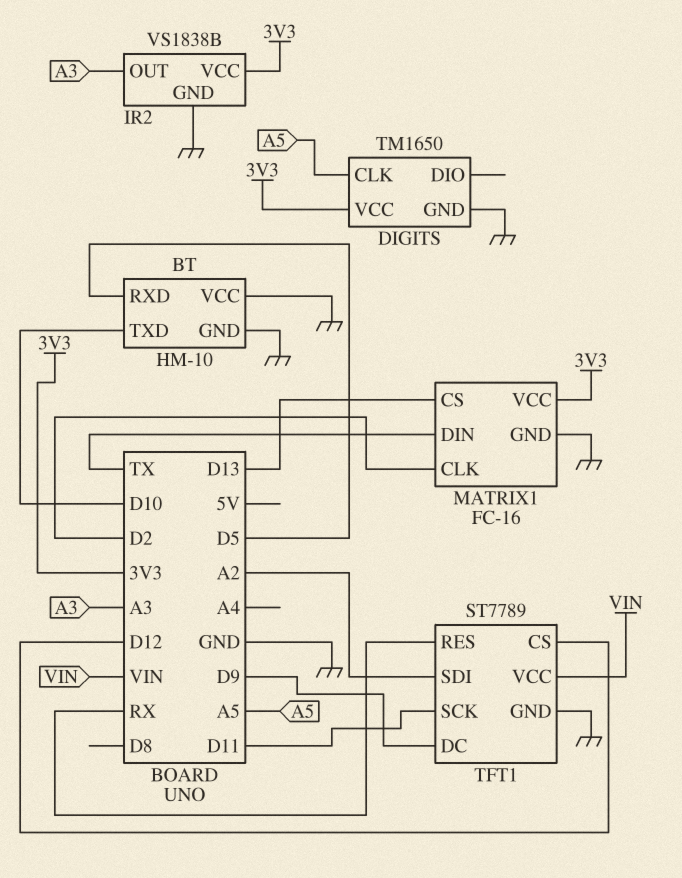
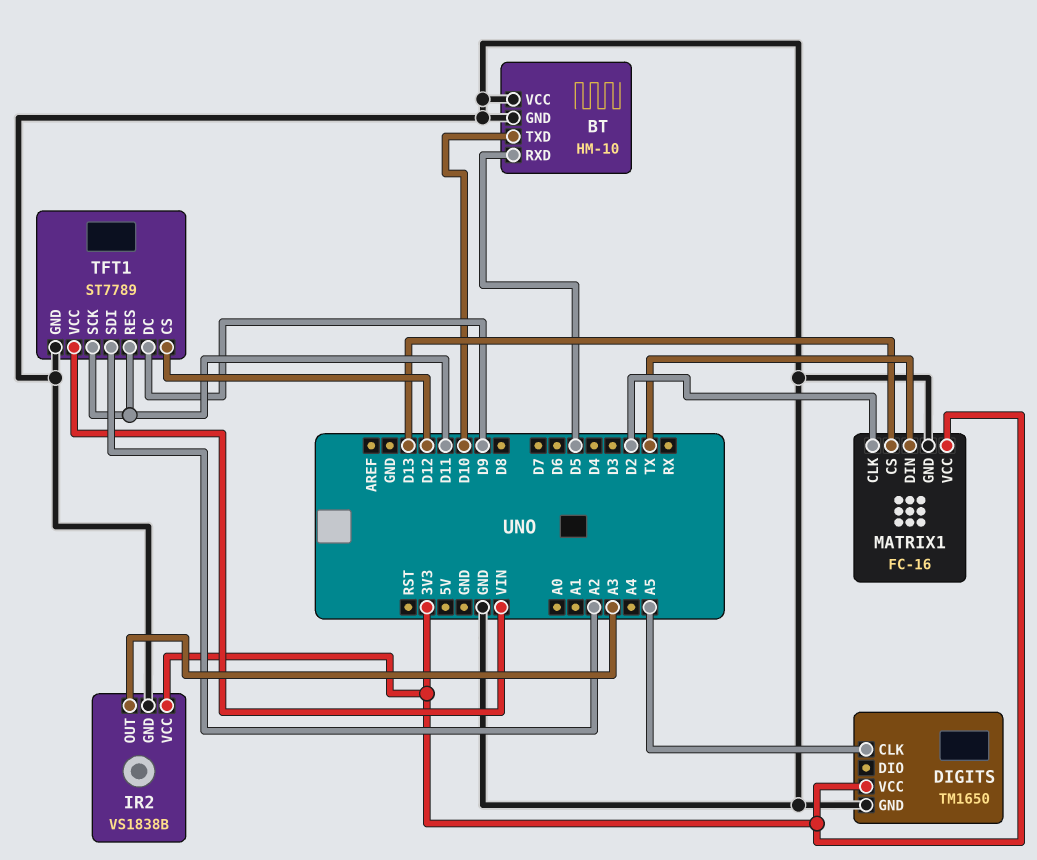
TFT1 pin RES: RX -> D11

